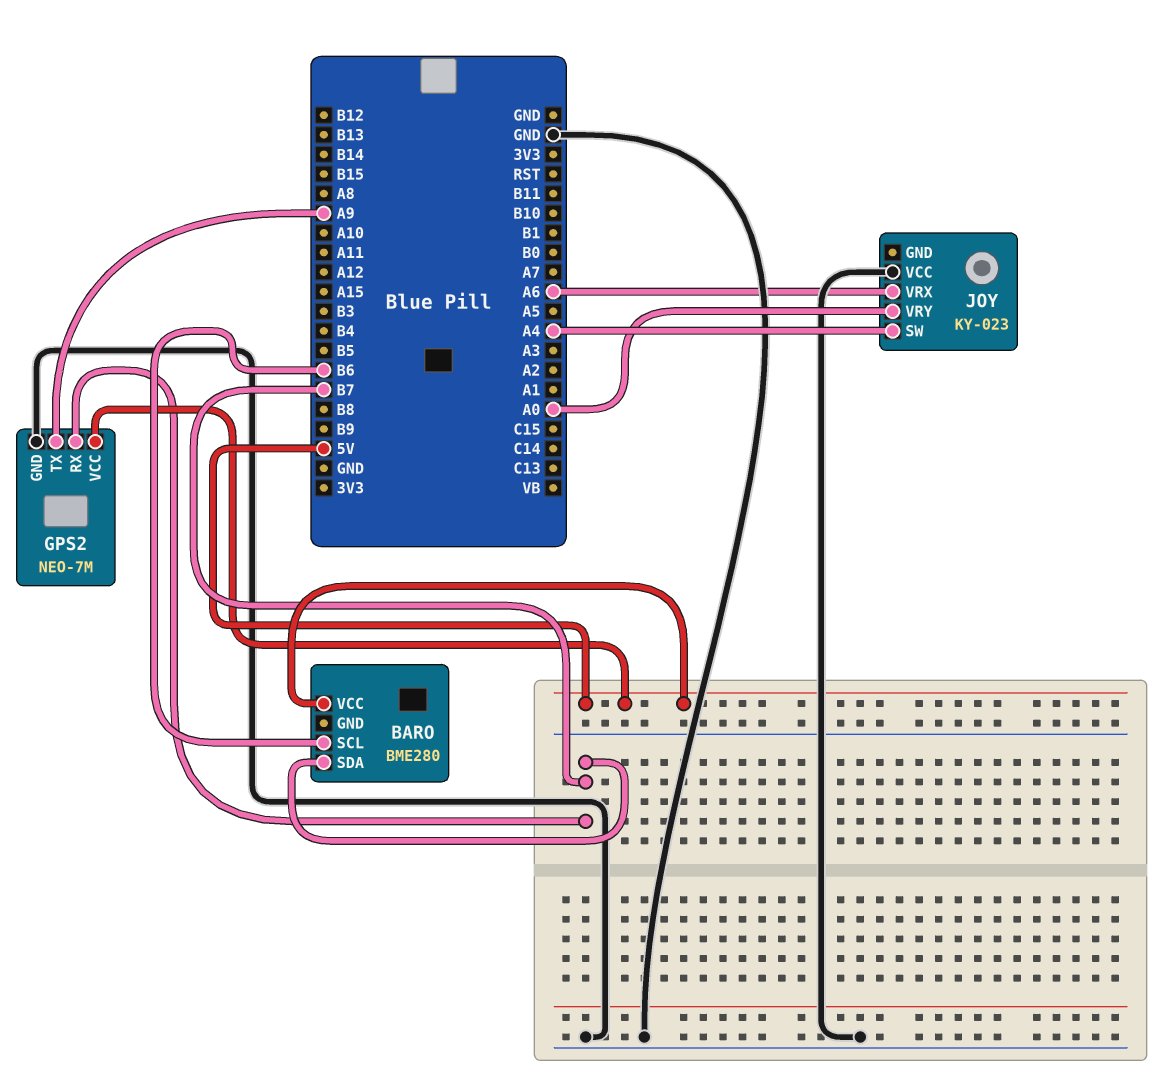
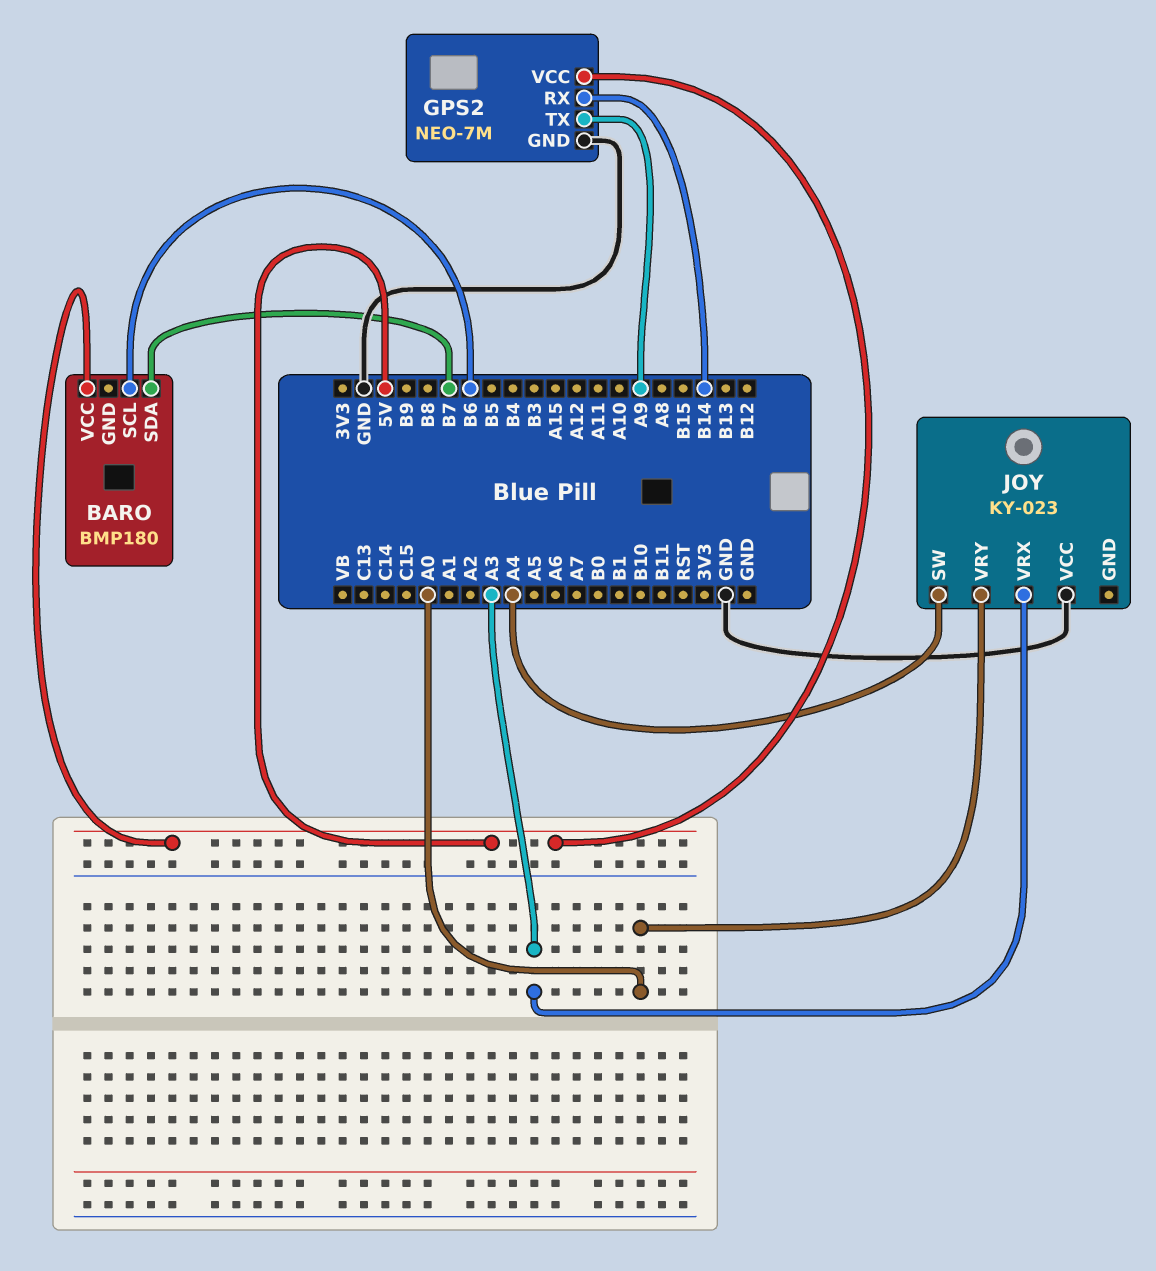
BARO: BME280 -> BMP180
GPS2 pin RX: B7 -> B14
JOY pin VRX: A6 -> A3

